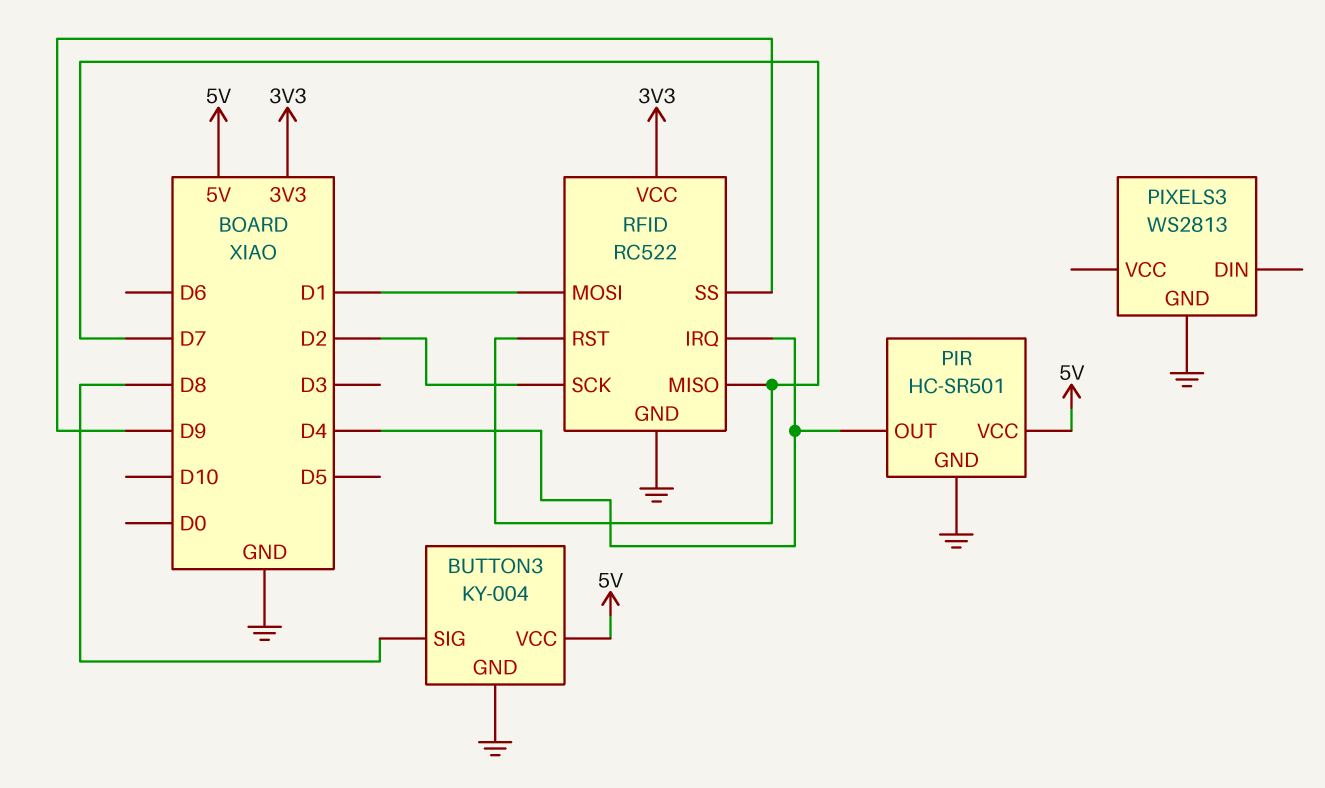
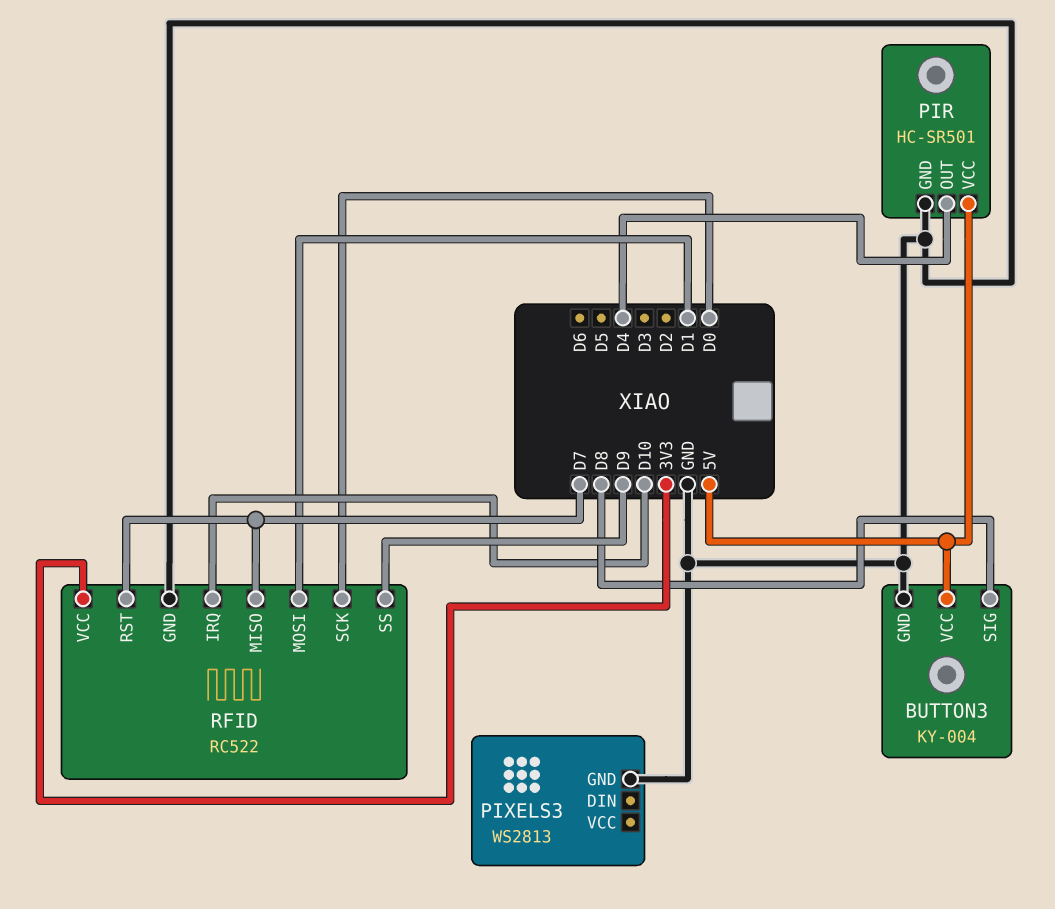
RFID pin IRQ: D4 -> D10
RFID pin SCK: D2 -> D0

